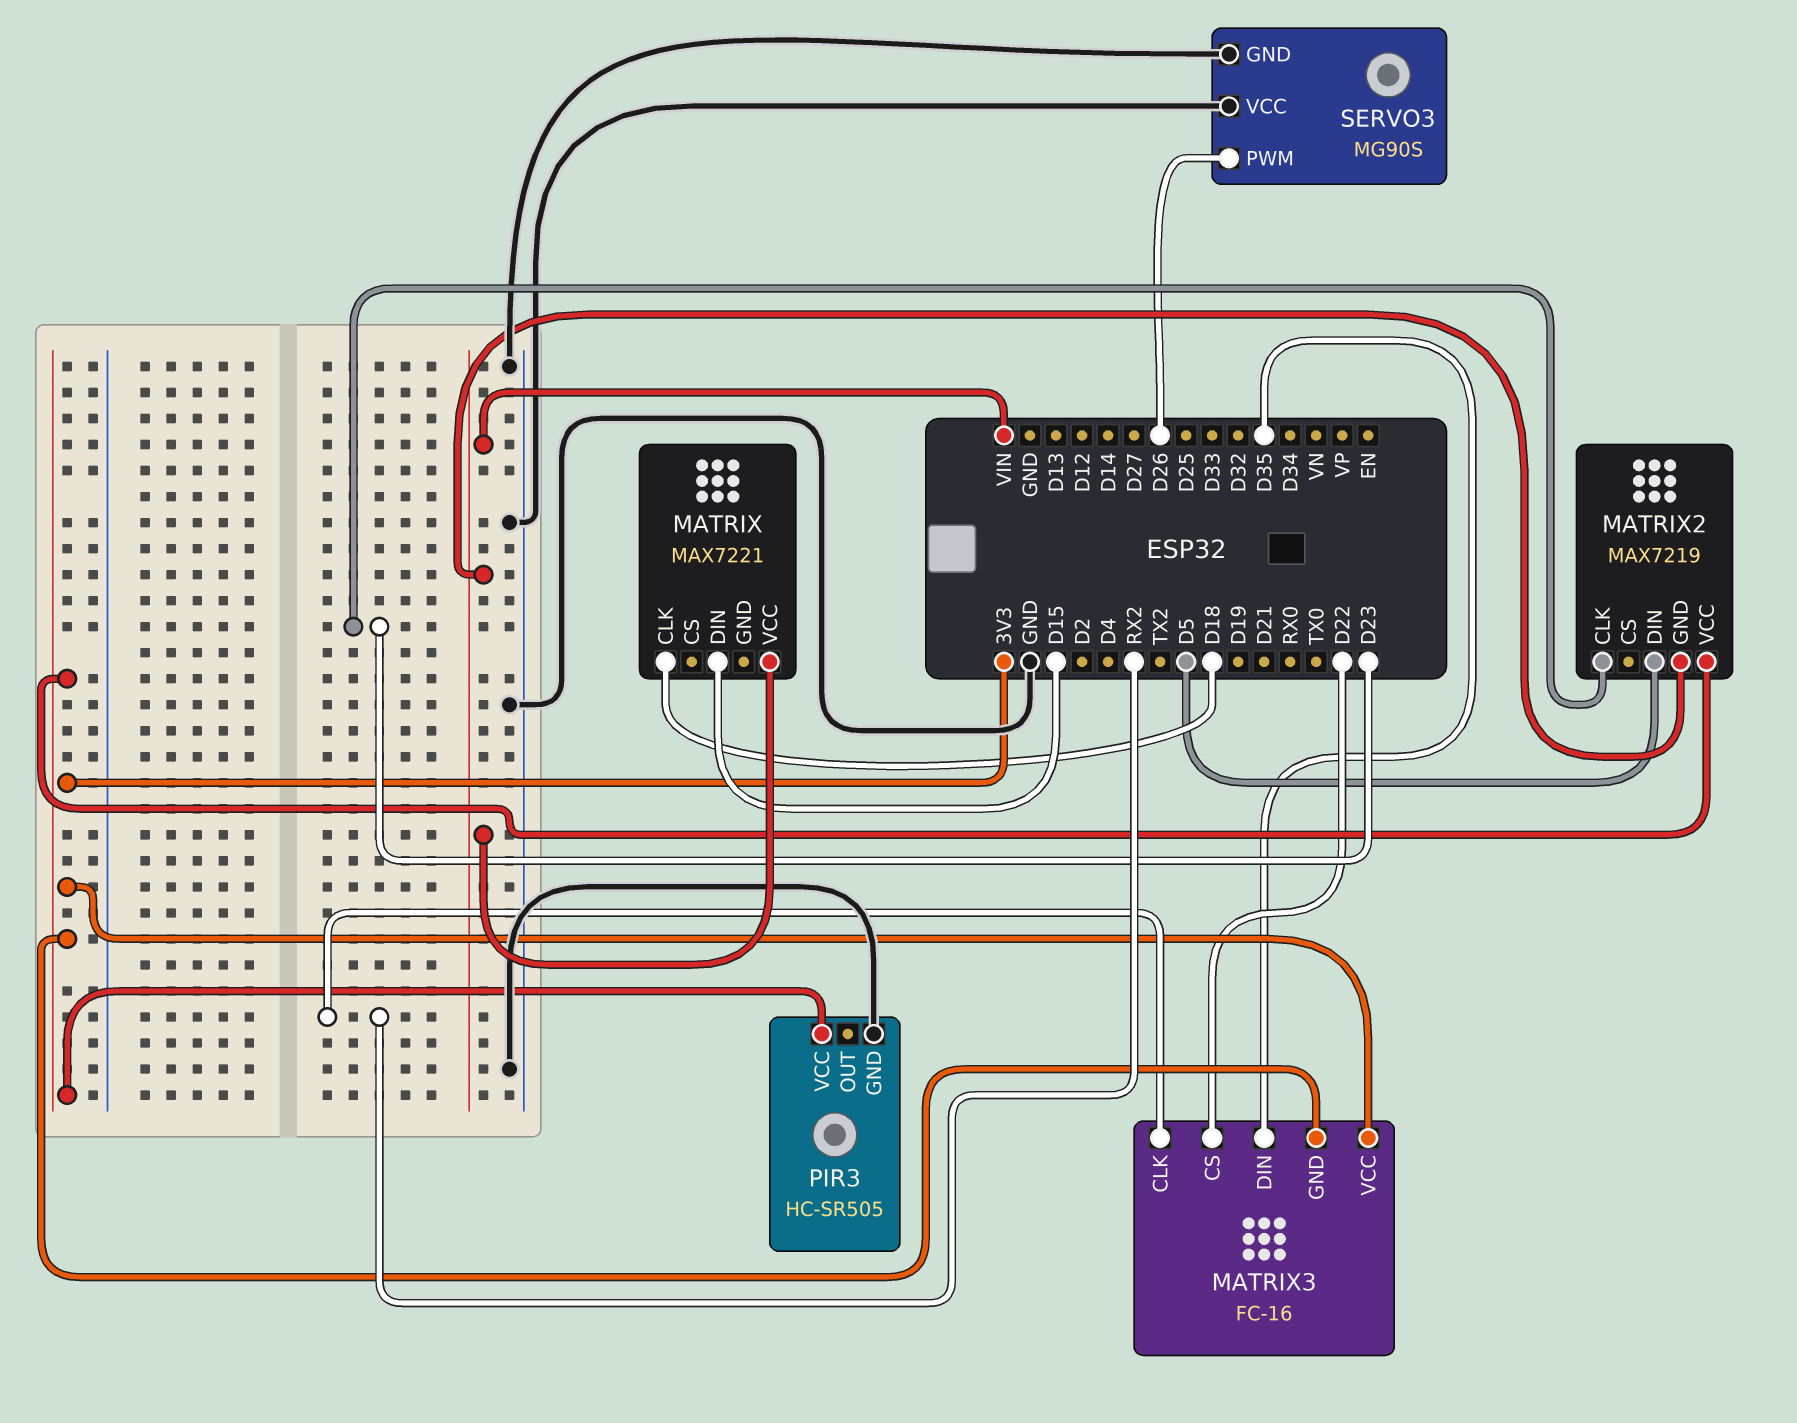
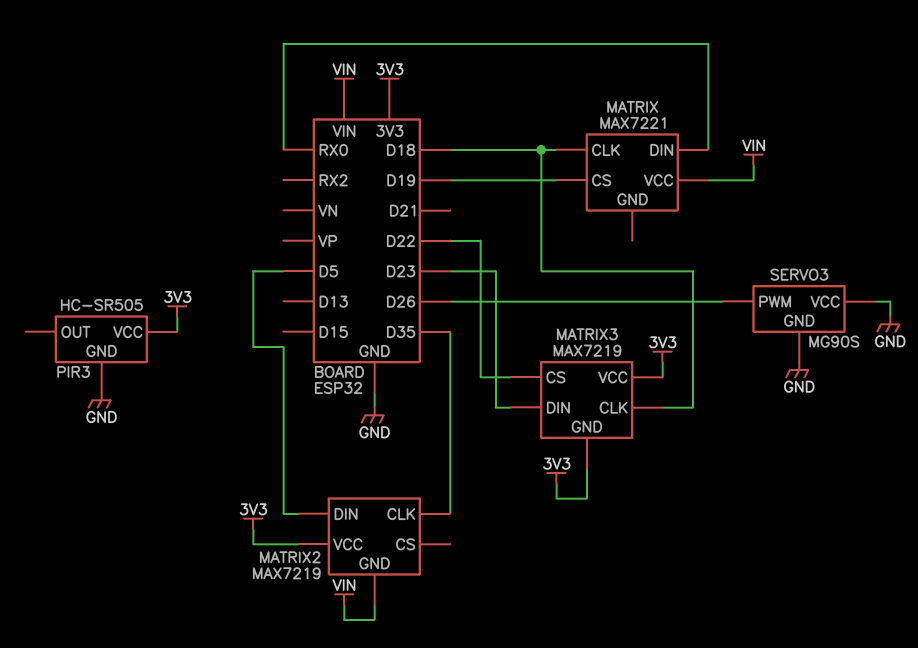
MATRIX pin CS: none -> D19
MATRIX pin DIN: D15 -> RX0
MATRIX2 pin CLK: D23 -> D35
MATRIX3: FC-16 -> MAX7219
MATRIX3 pin CLK: RX2 -> D18
MATRIX3 pin DIN: D35 -> D23

